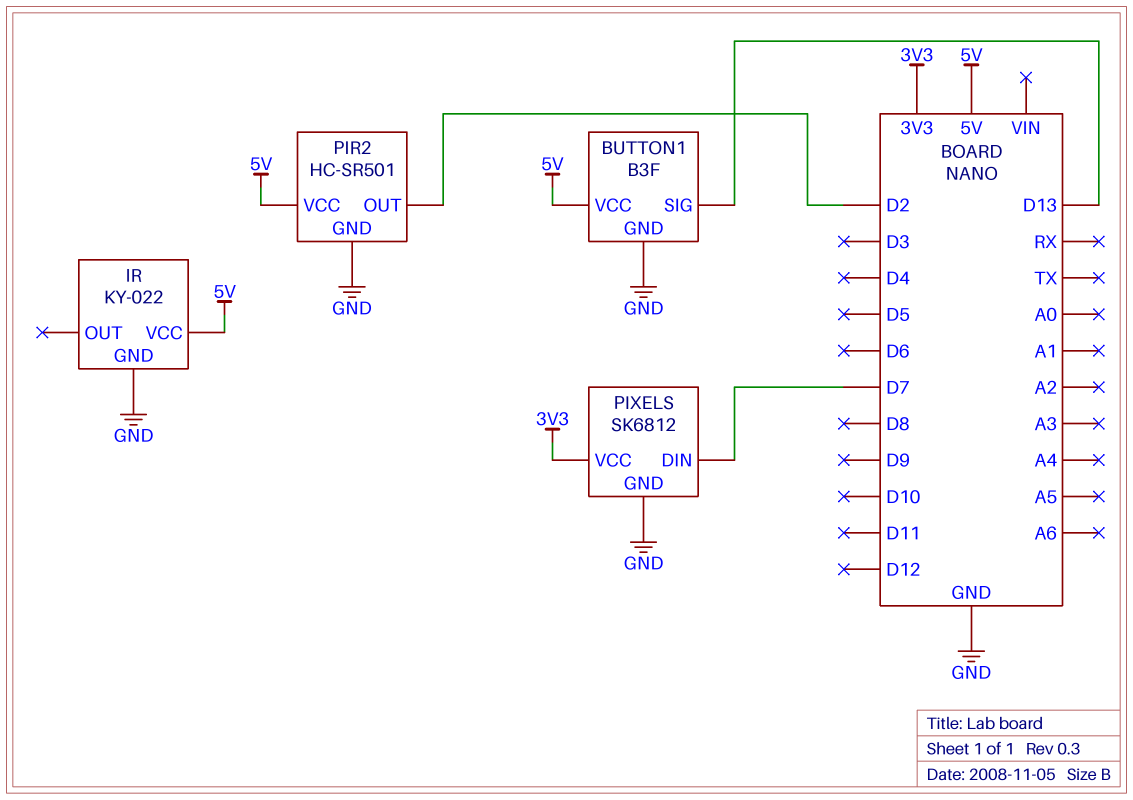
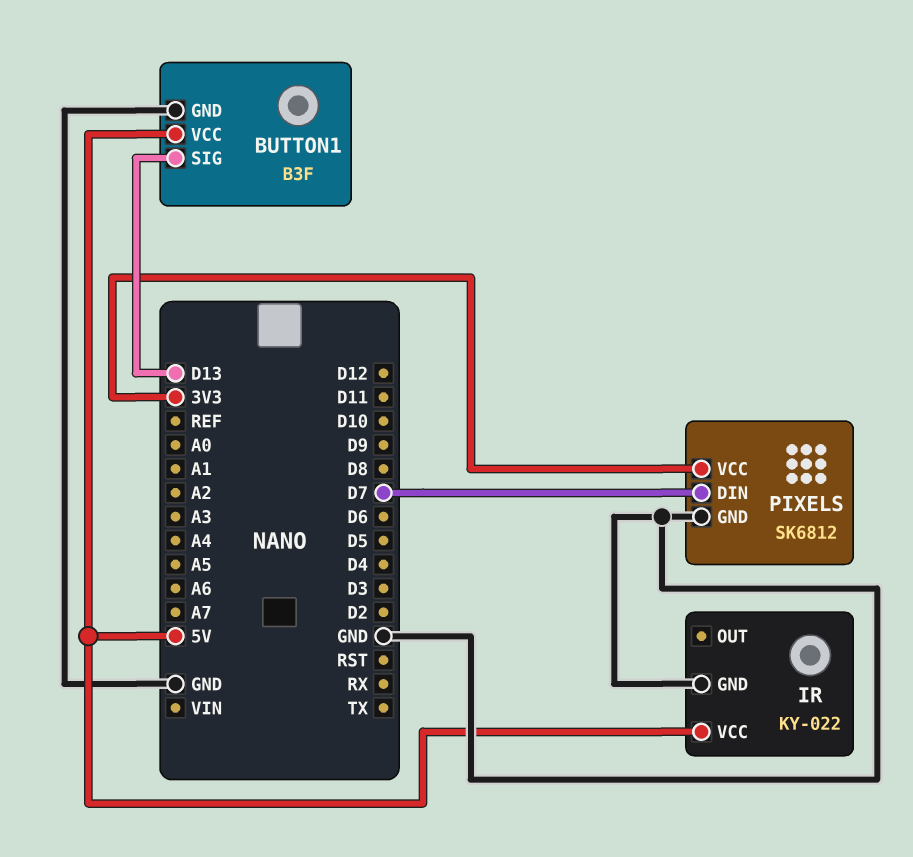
PIR2: HC-SR501 -> none
PIR2 pin GND: GND -> none
PIR2 pin OUT: D2 -> none
PIR2 pin VCC: 5V -> none

